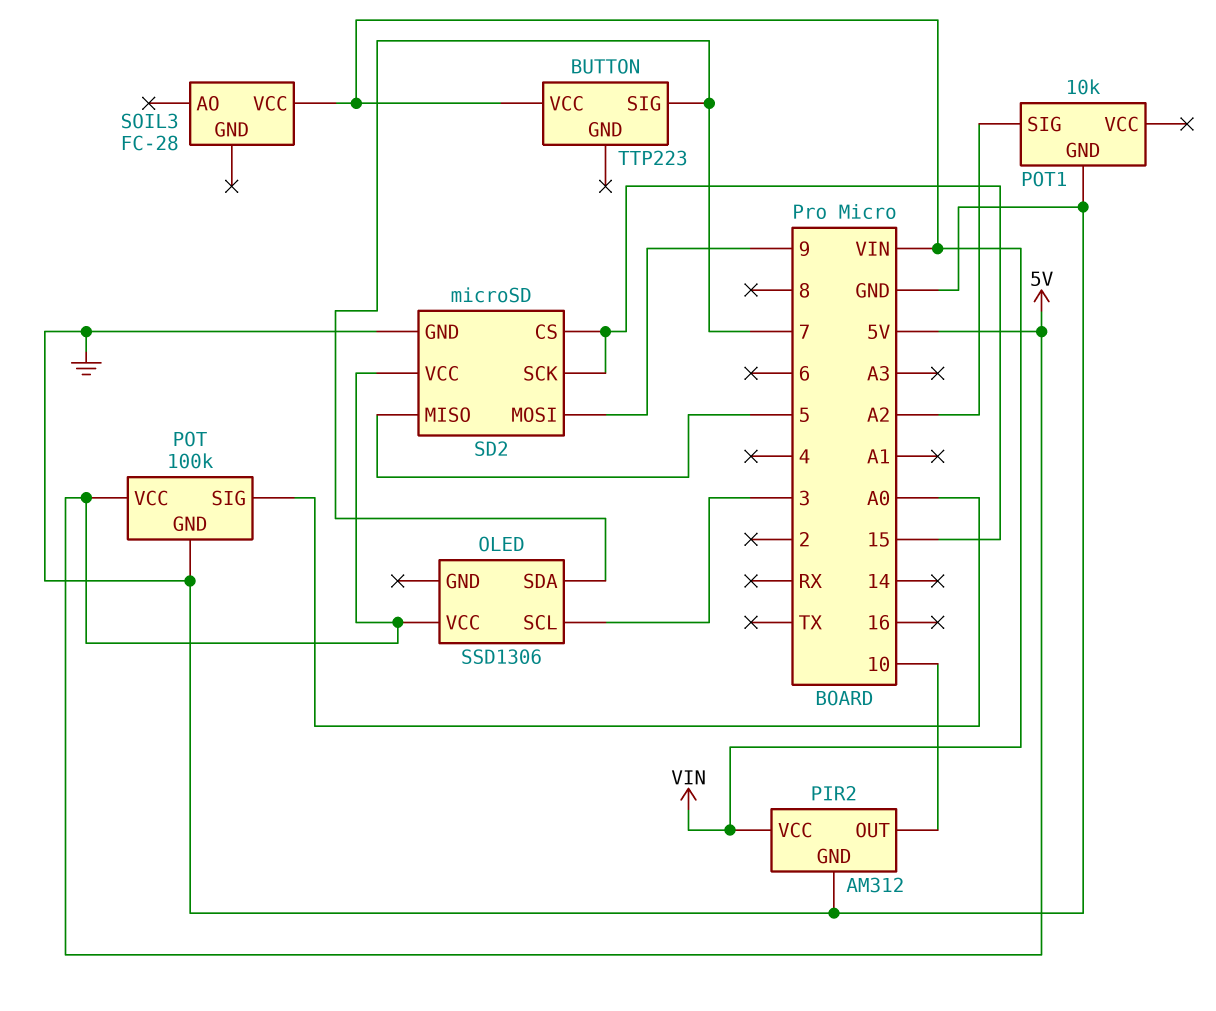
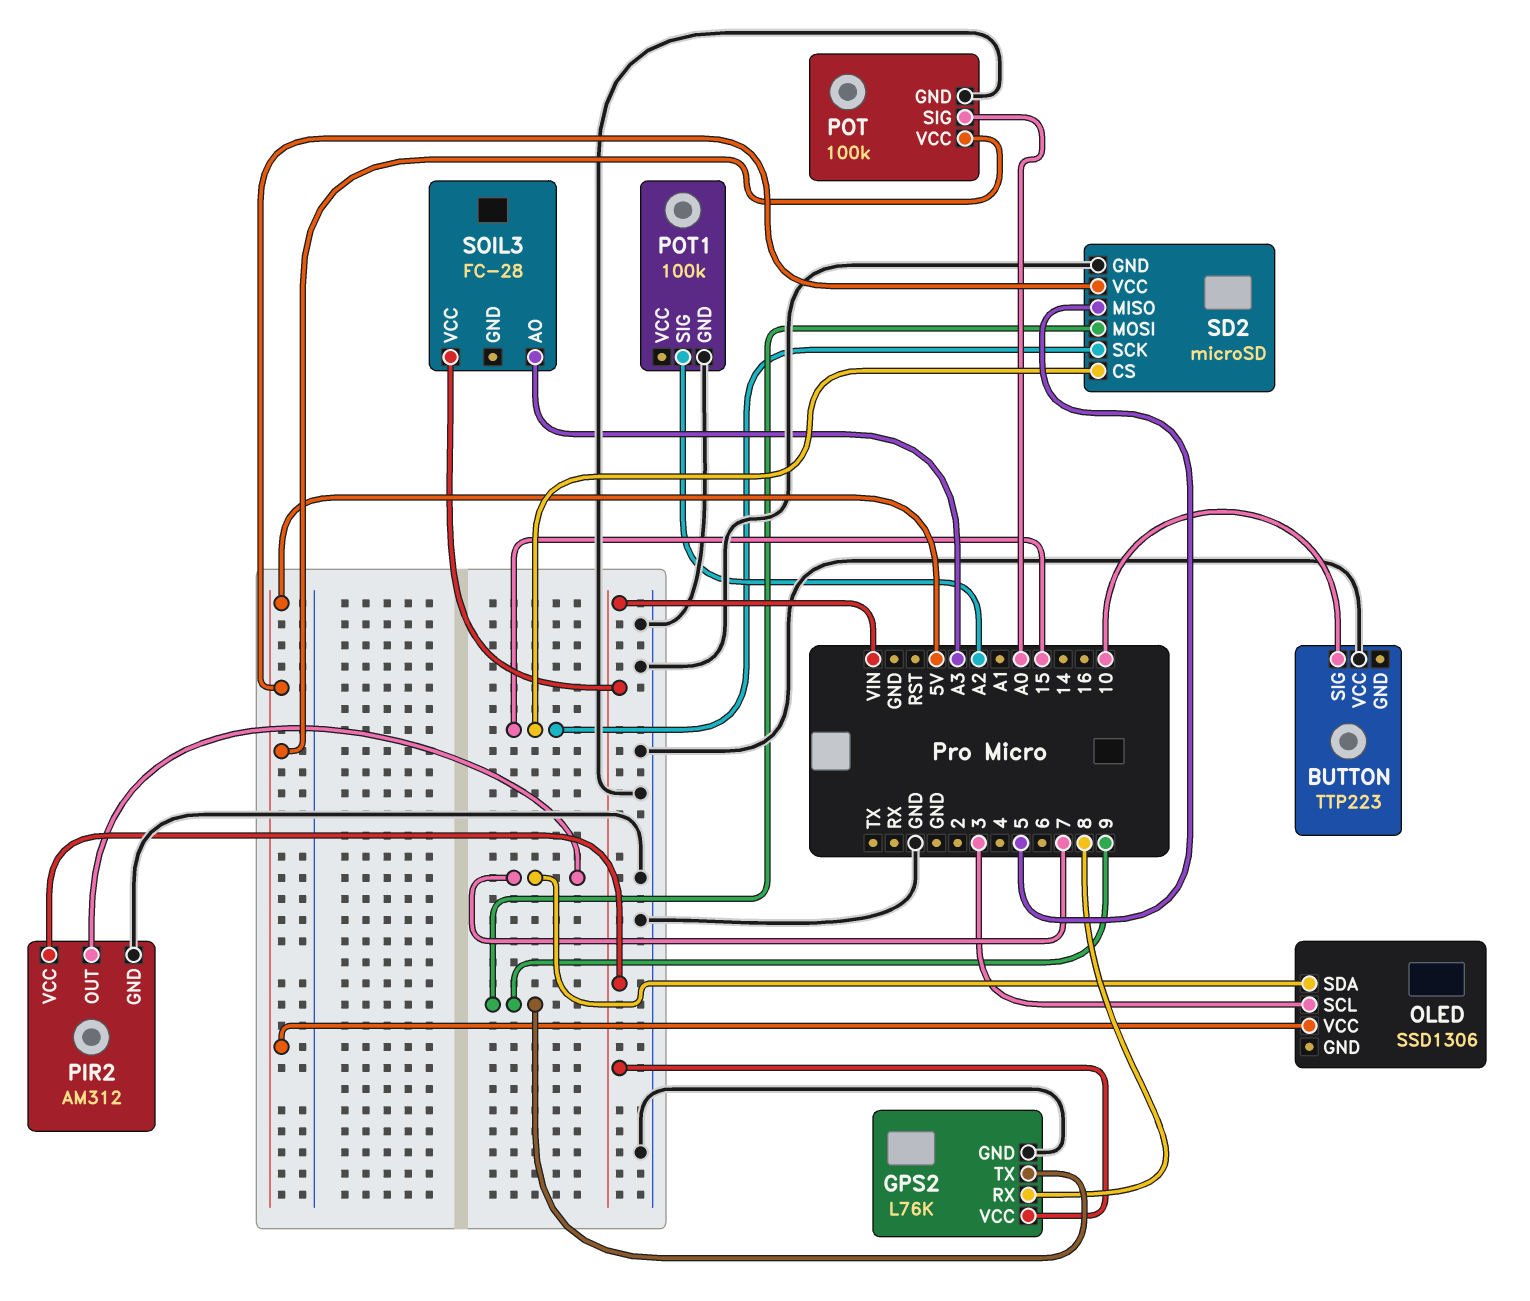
BUTTON pin SIG: 7 -> 10
BUTTON pin VCC: VIN -> GND
GPS2: none -> L76K
GPS2 pin GND: none -> GND
GPS2 pin RX: none -> 8
GPS2 pin TX: none -> 9
GPS2 pin VCC: none -> VIN
PIR2 pin OUT: 10 -> 7
POT1: 10k -> 100k
SOIL3 pin AO: none -> A3

